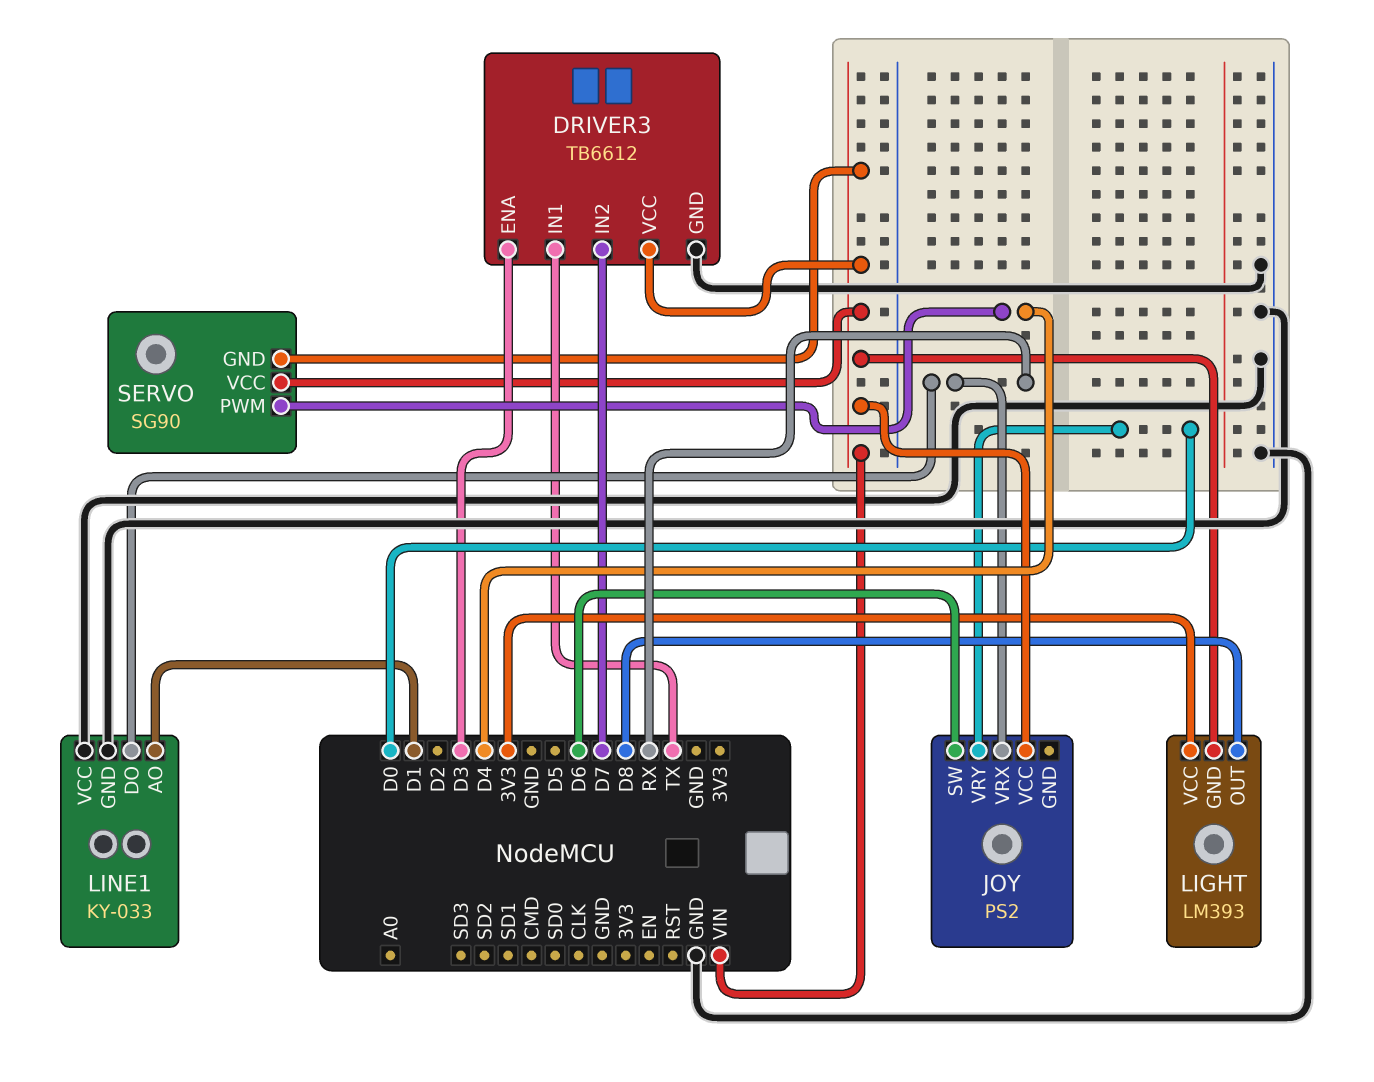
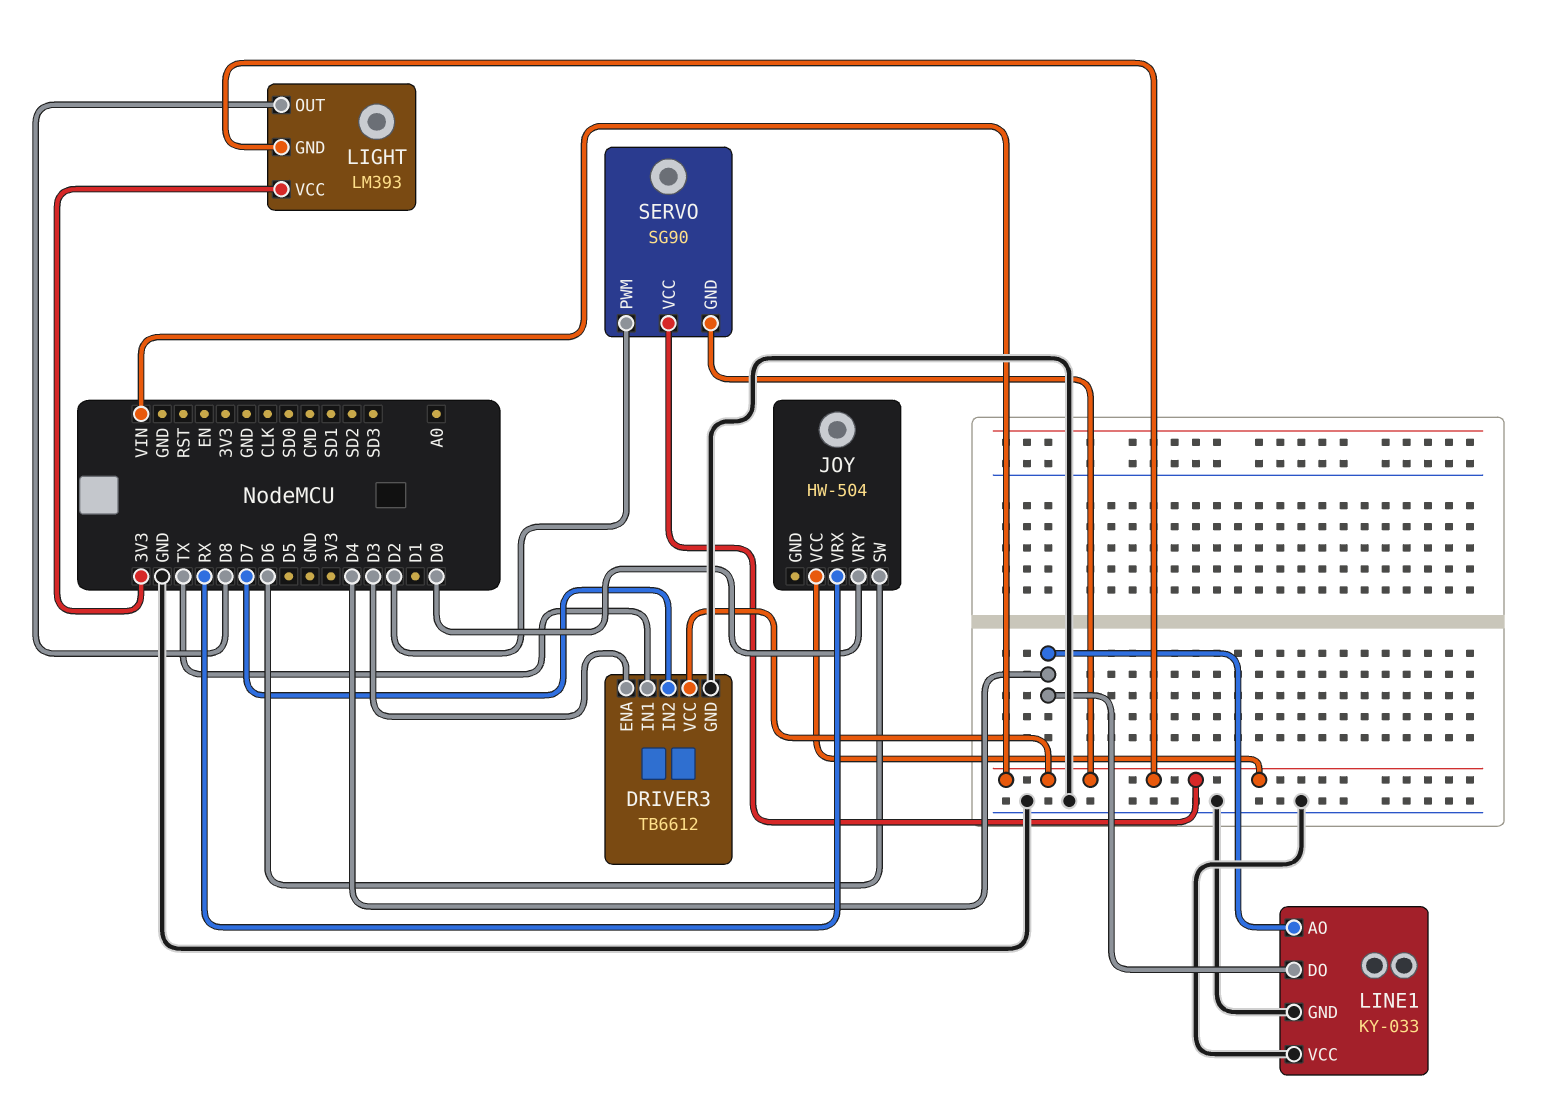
JOY: PS2 -> HW-504
LINE1 pin AO: D1 -> D4
LINE1 pin DO: RX -> D4
SERVO pin PWM: D4 -> D2

